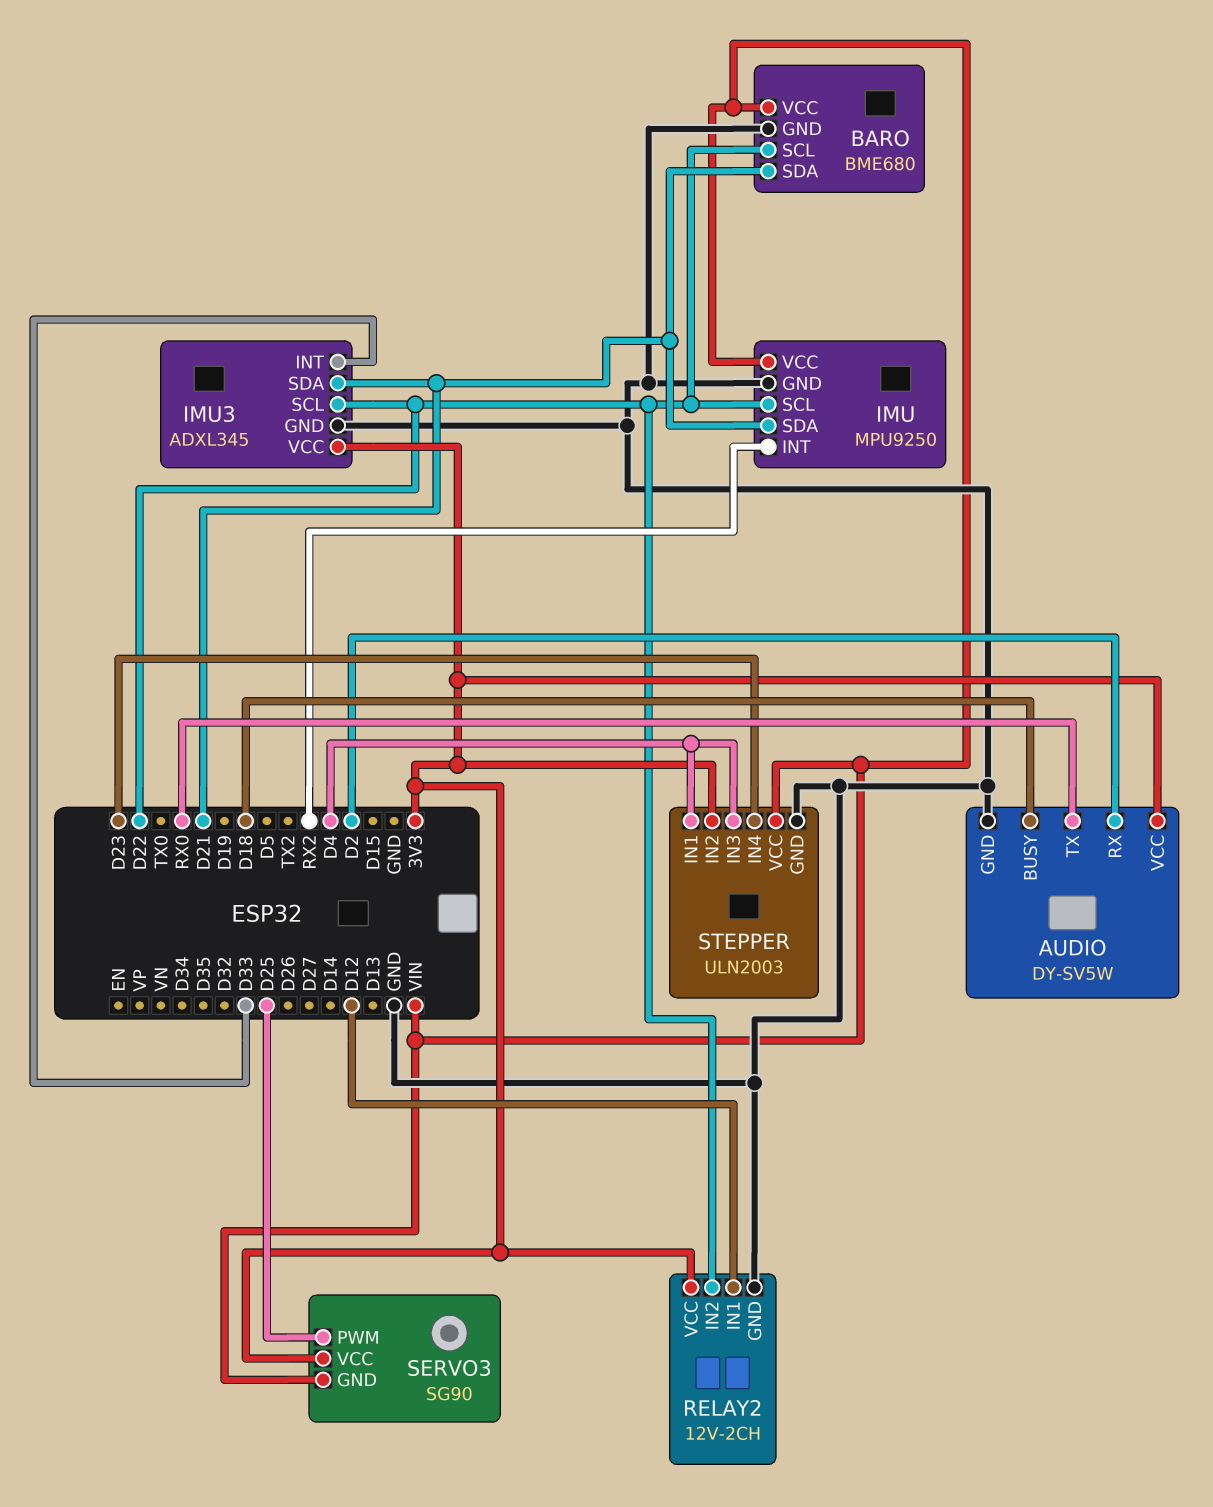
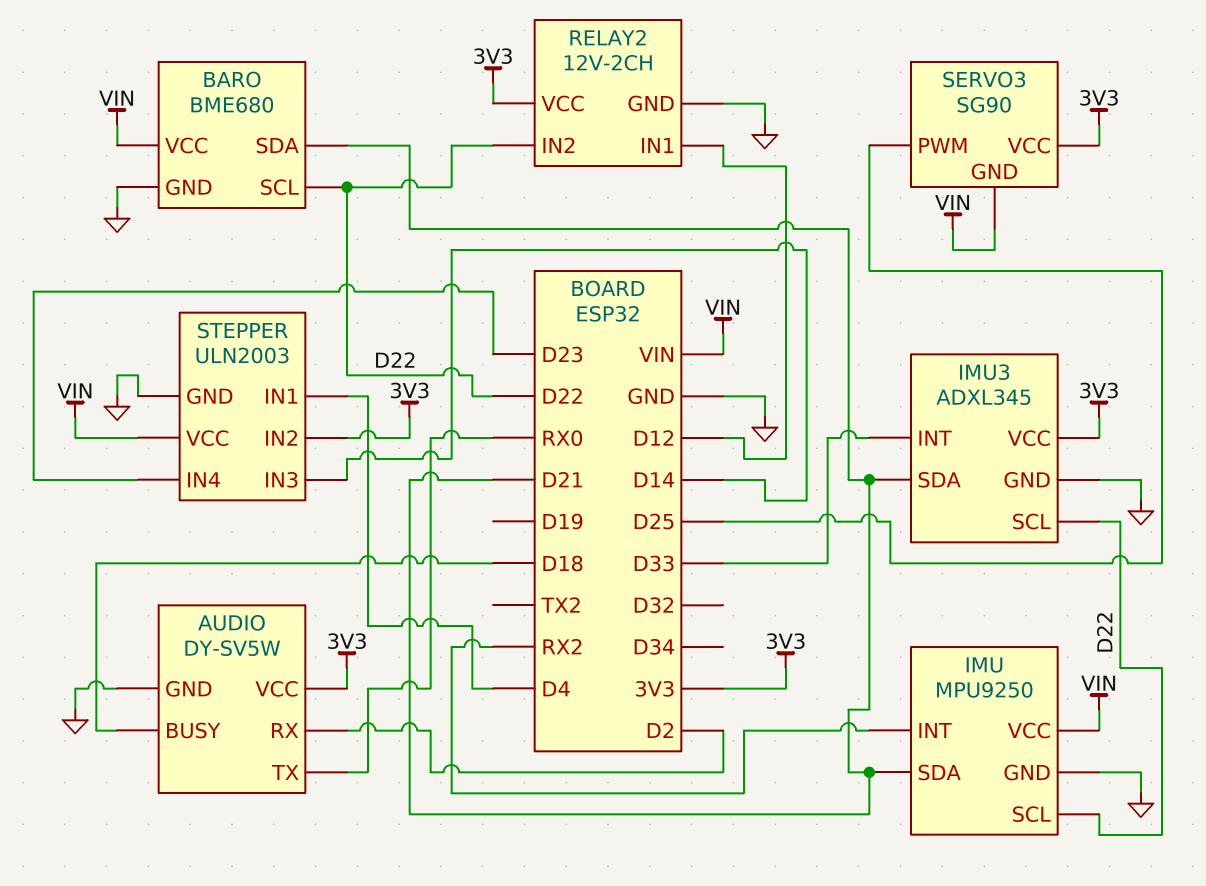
STEPPER pin IN3: D4 -> D14

